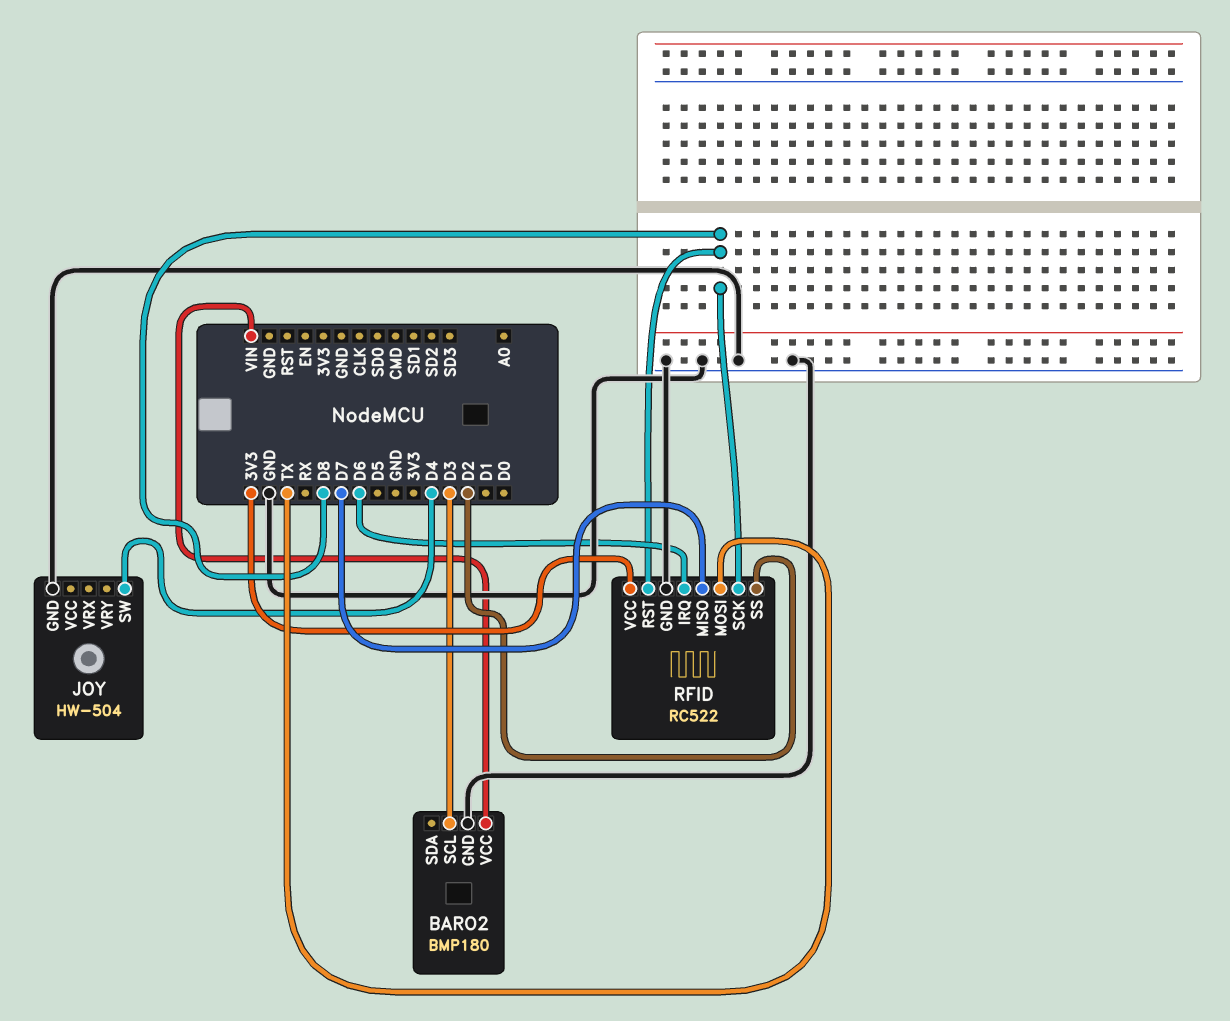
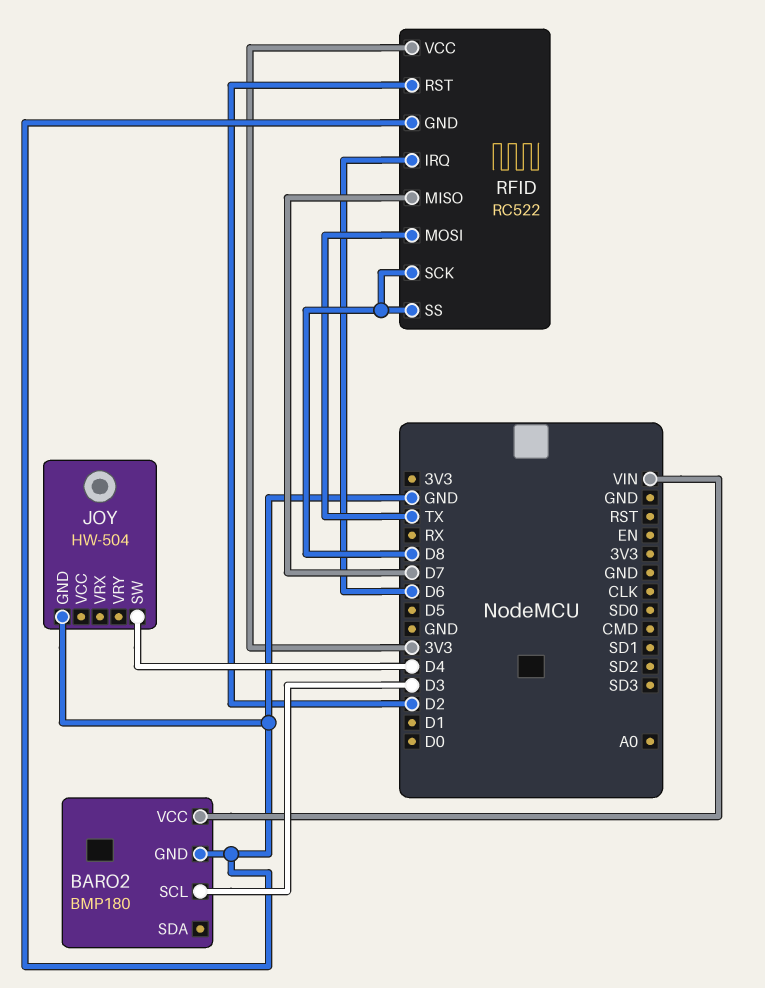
RFID pin RST: D8 -> D2
RFID pin SS: D2 -> D8

